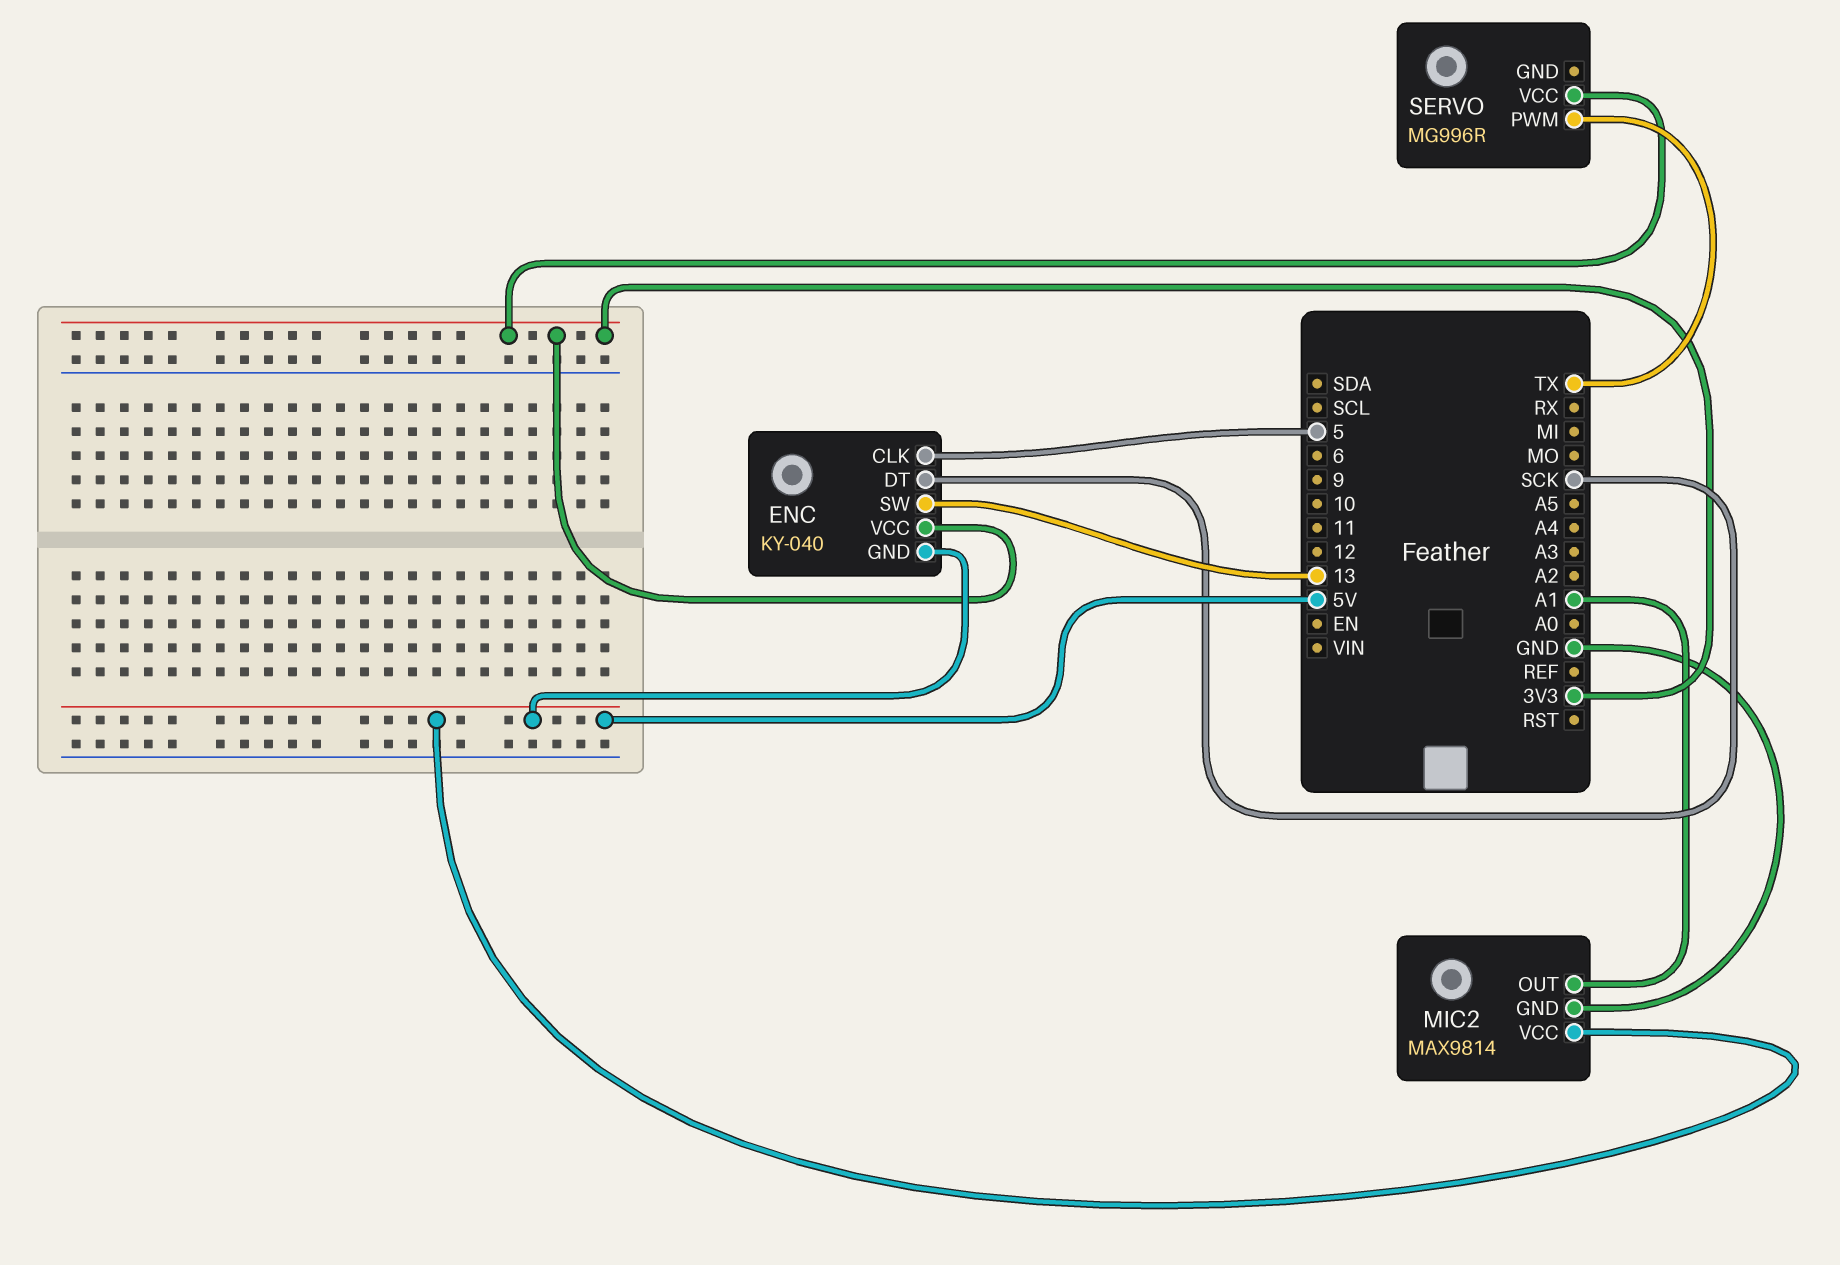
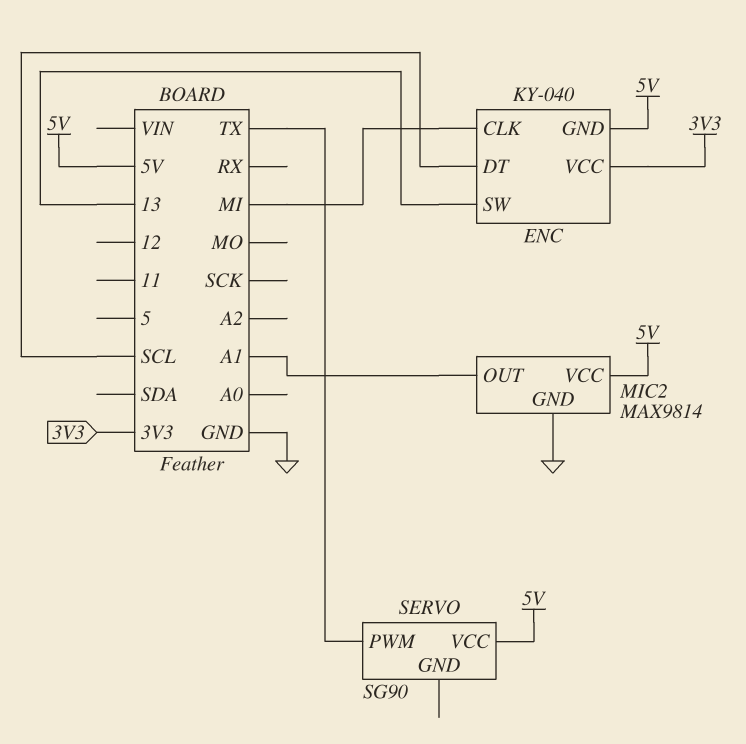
ENC pin CLK: 5 -> MI
ENC pin DT: SCK -> SCL
SERVO: MG996R -> SG90
SERVO pin VCC: 3V3 -> 5V

